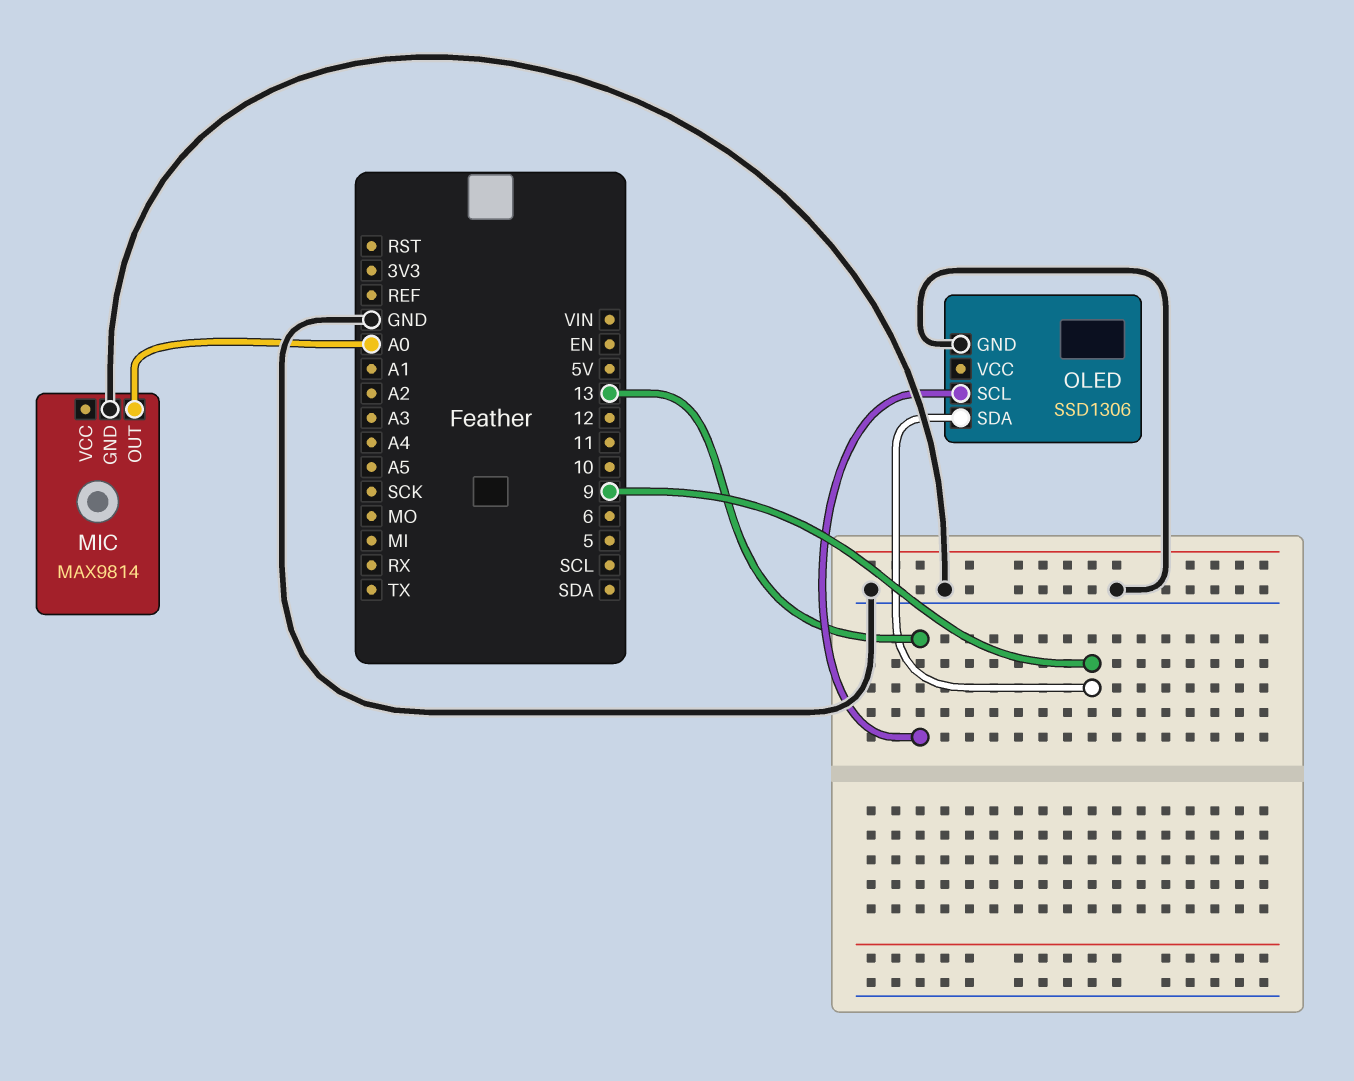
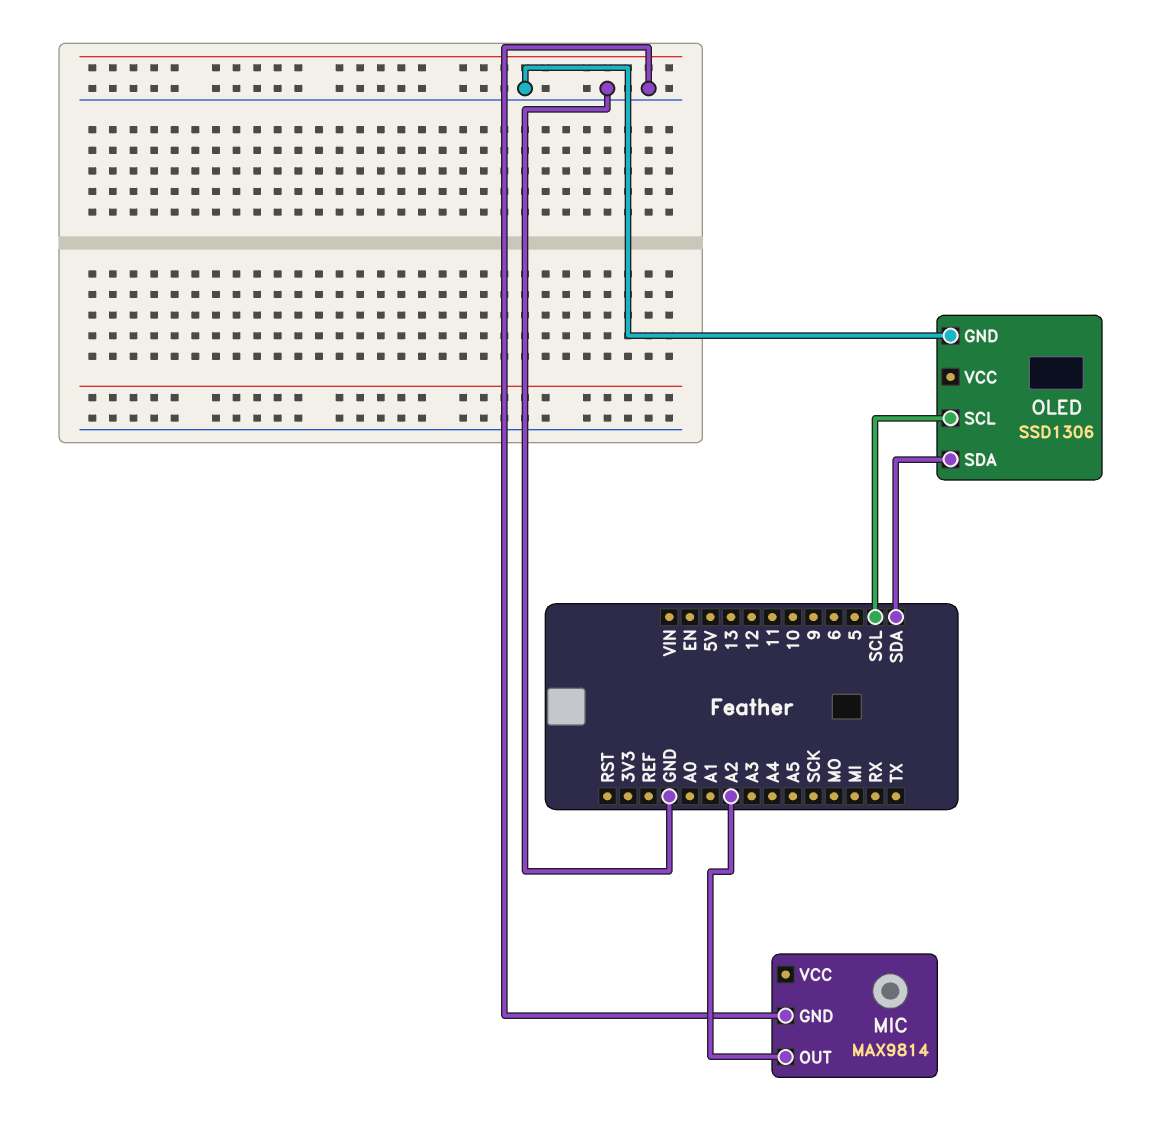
MIC pin OUT: A0 -> A2
OLED pin SCL: 13 -> SCL
OLED pin SDA: 9 -> SDA

